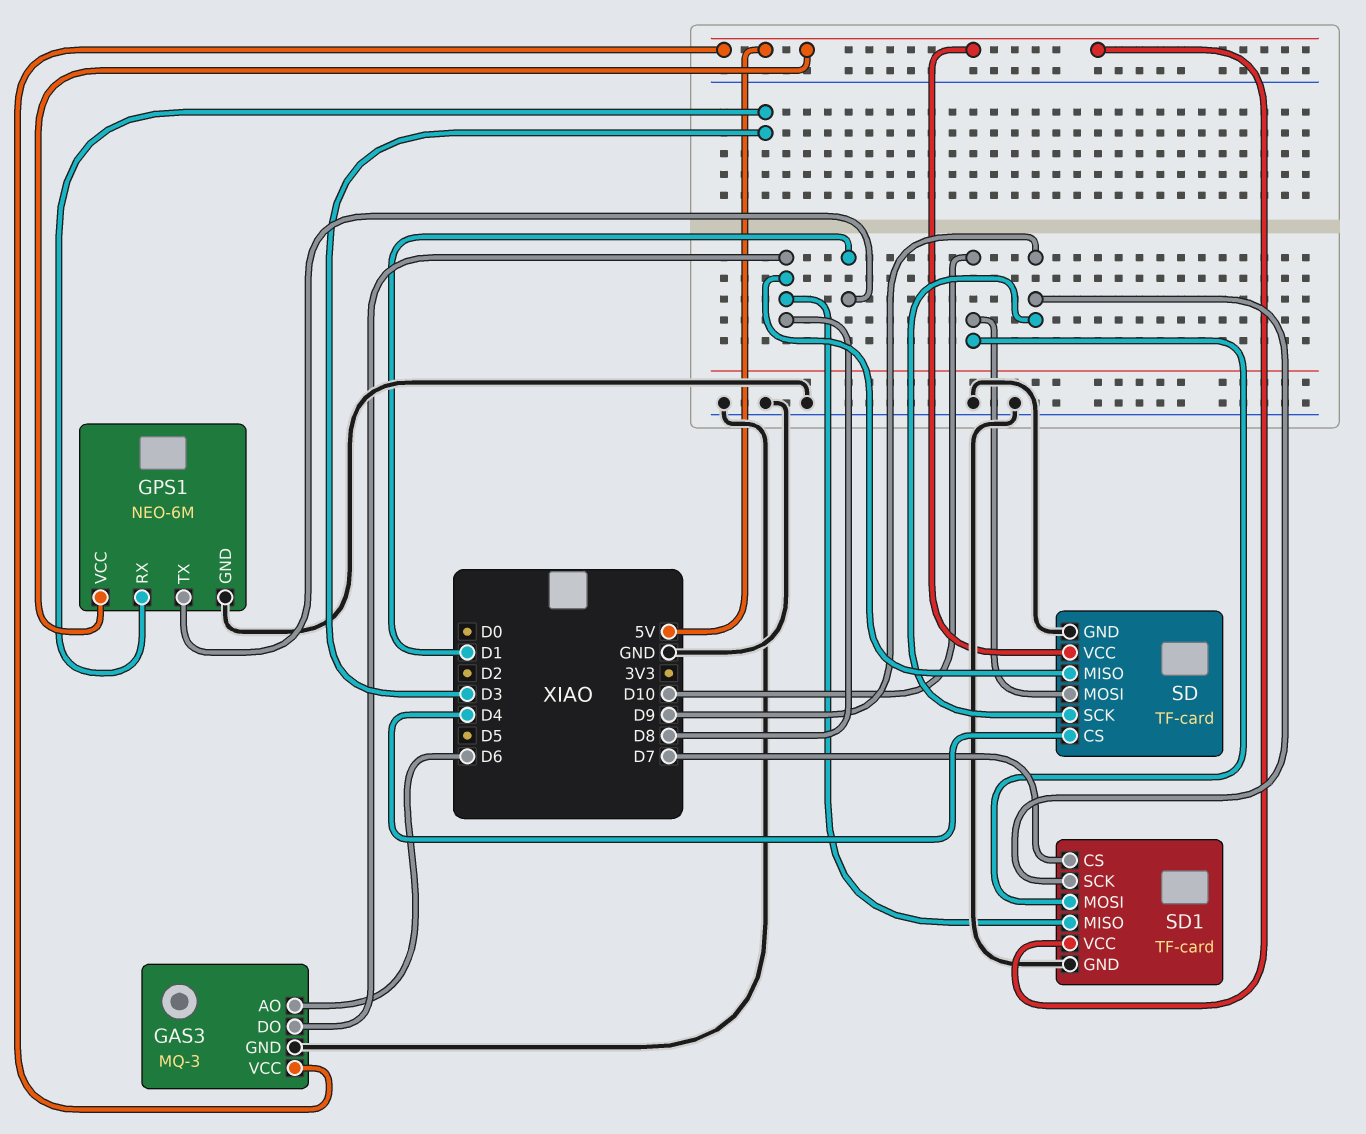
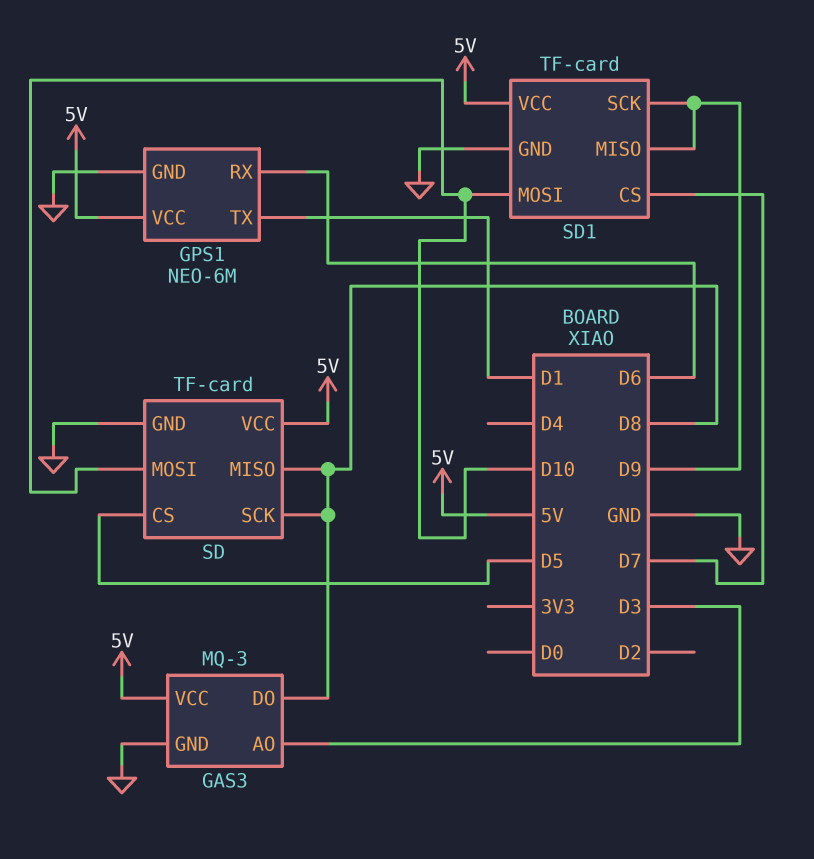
GAS3 pin AO: D6 -> D3
GPS1 pin RX: D3 -> D6
SD pin CS: D4 -> D5
SD pin SCK: D9 -> D8
SD1 pin MISO: D8 -> D9

